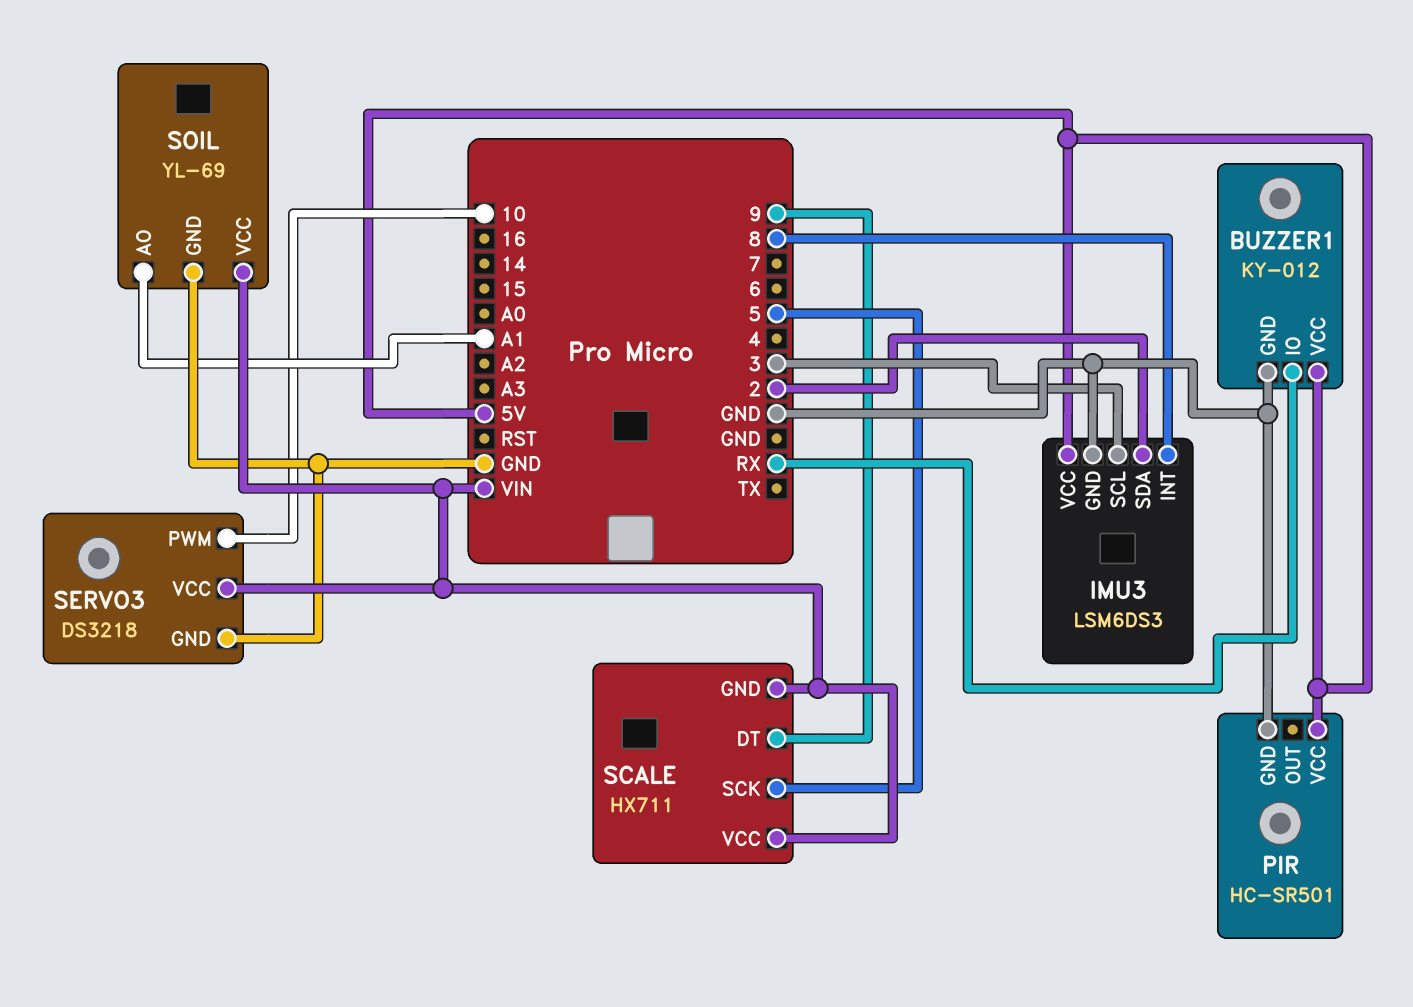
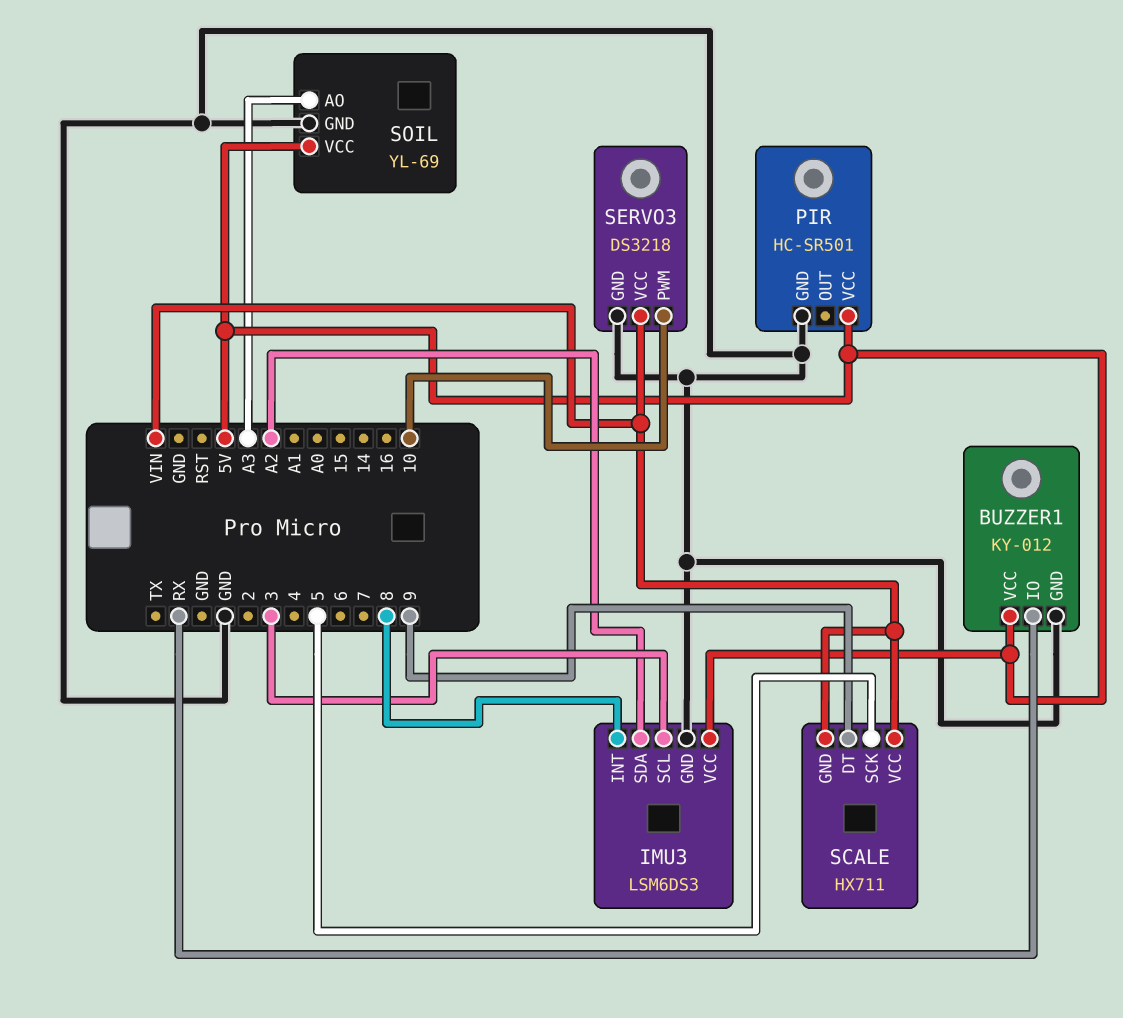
IMU3 pin SDA: 2 -> A2
SOIL pin AO: A1 -> A3
SOIL pin VCC: VIN -> 5V

